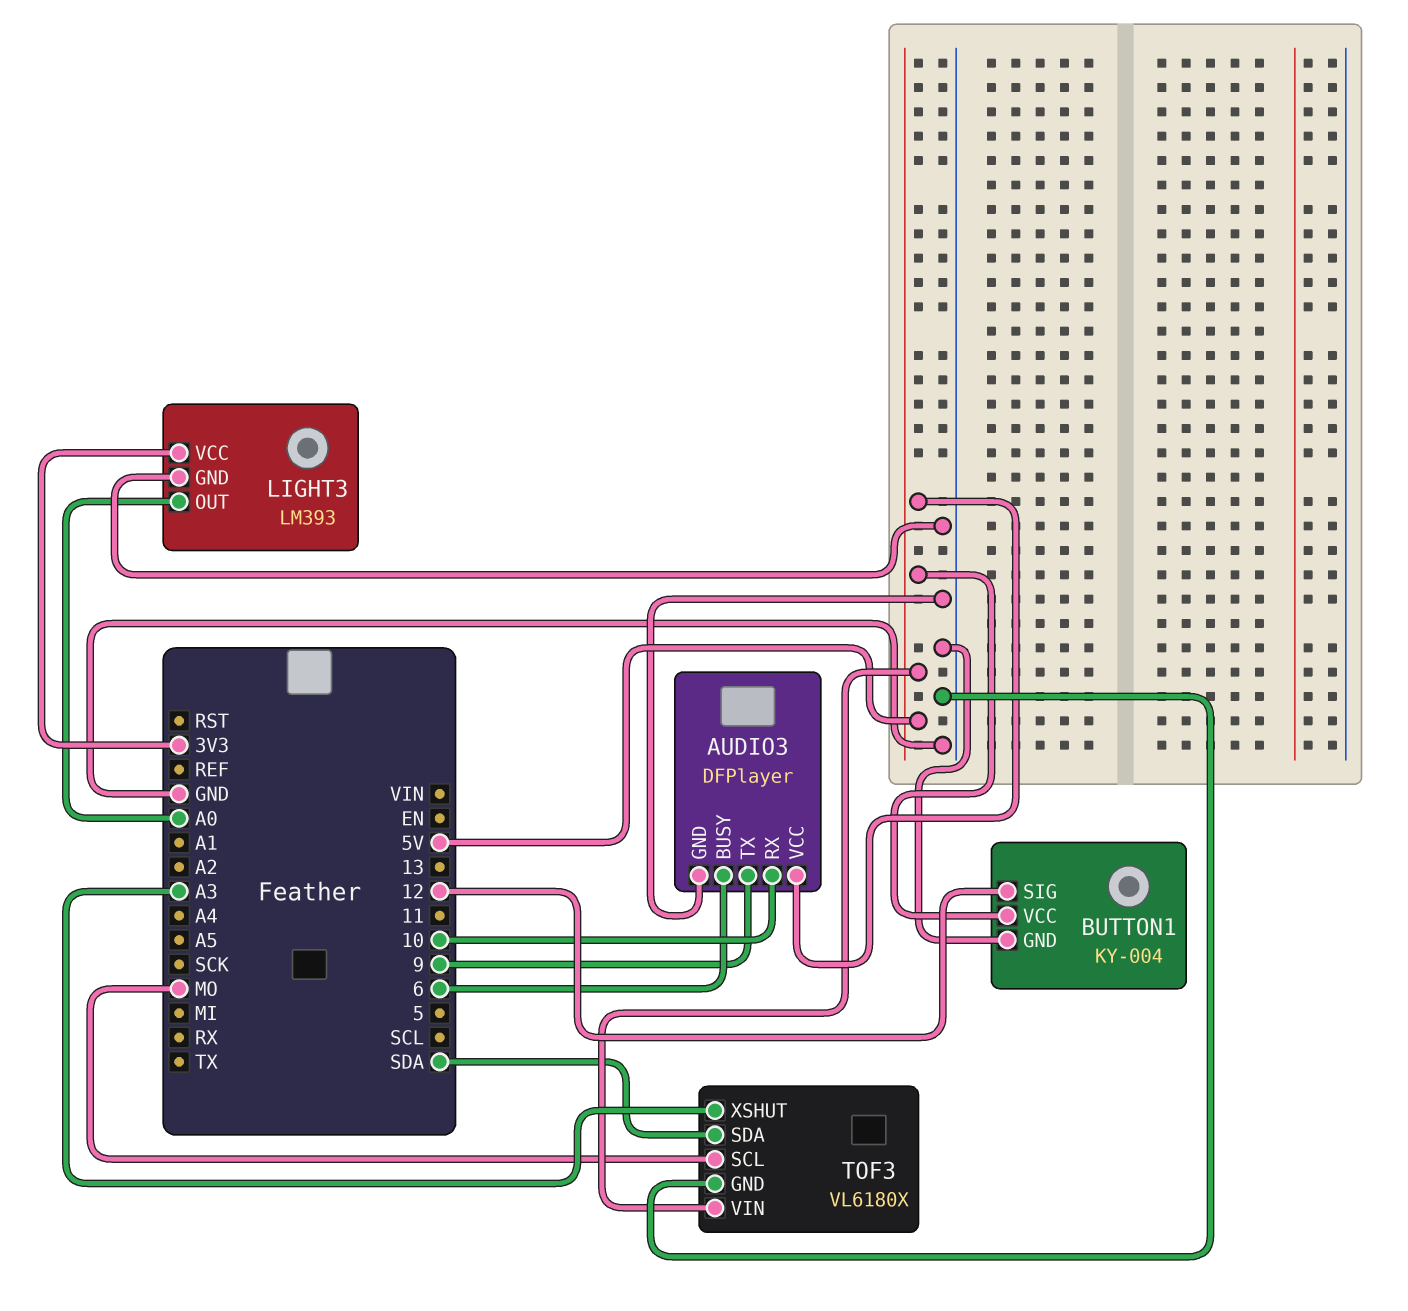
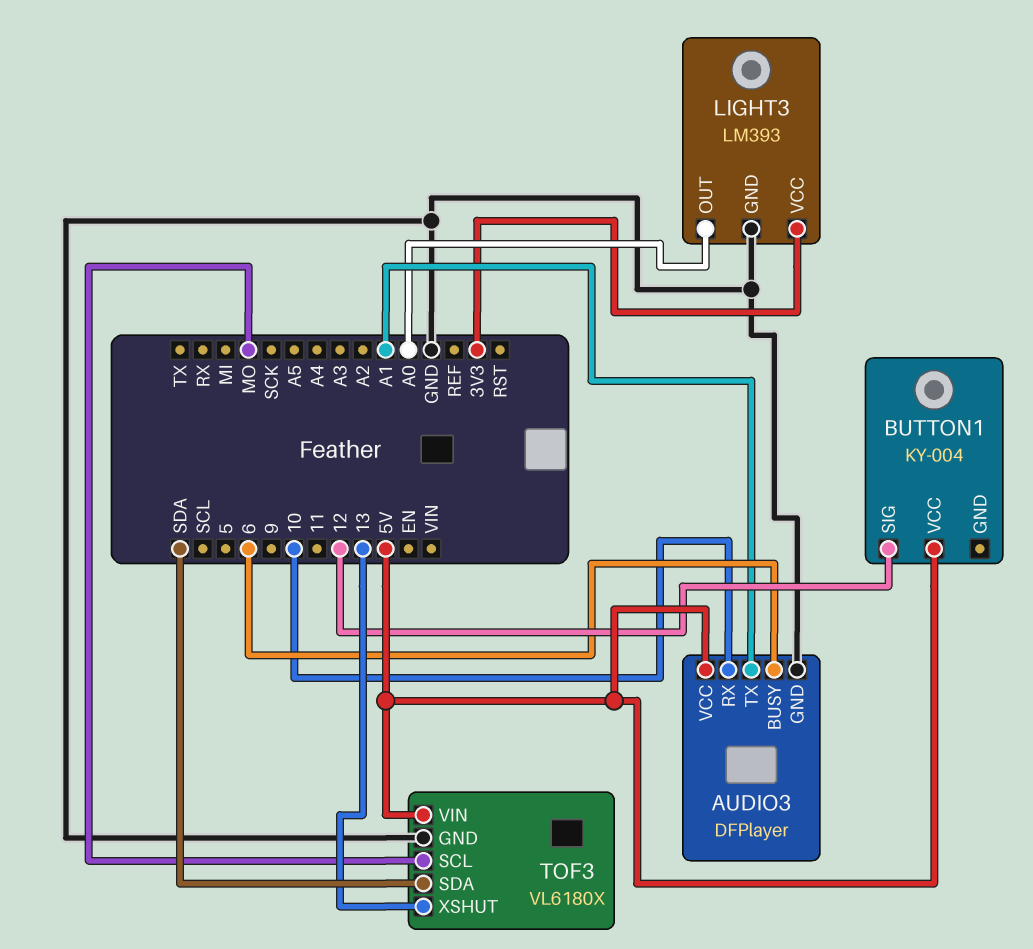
AUDIO3 pin TX: 9 -> A1
BUTTON1 pin GND: GND -> none
TOF3 pin XSHUT: A3 -> 13

